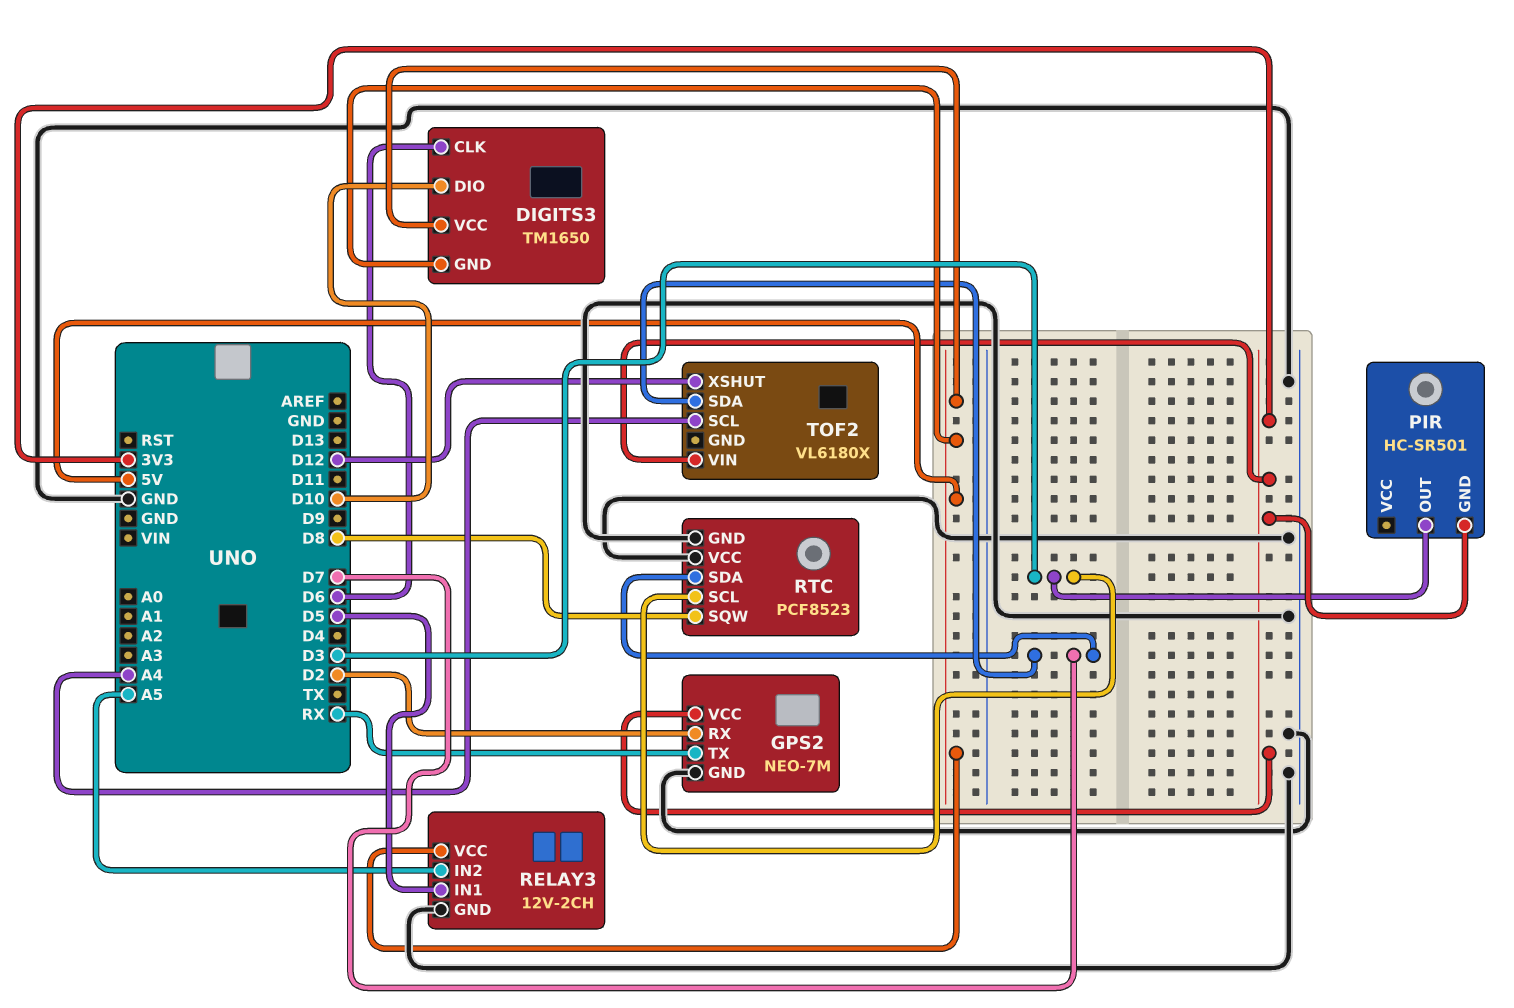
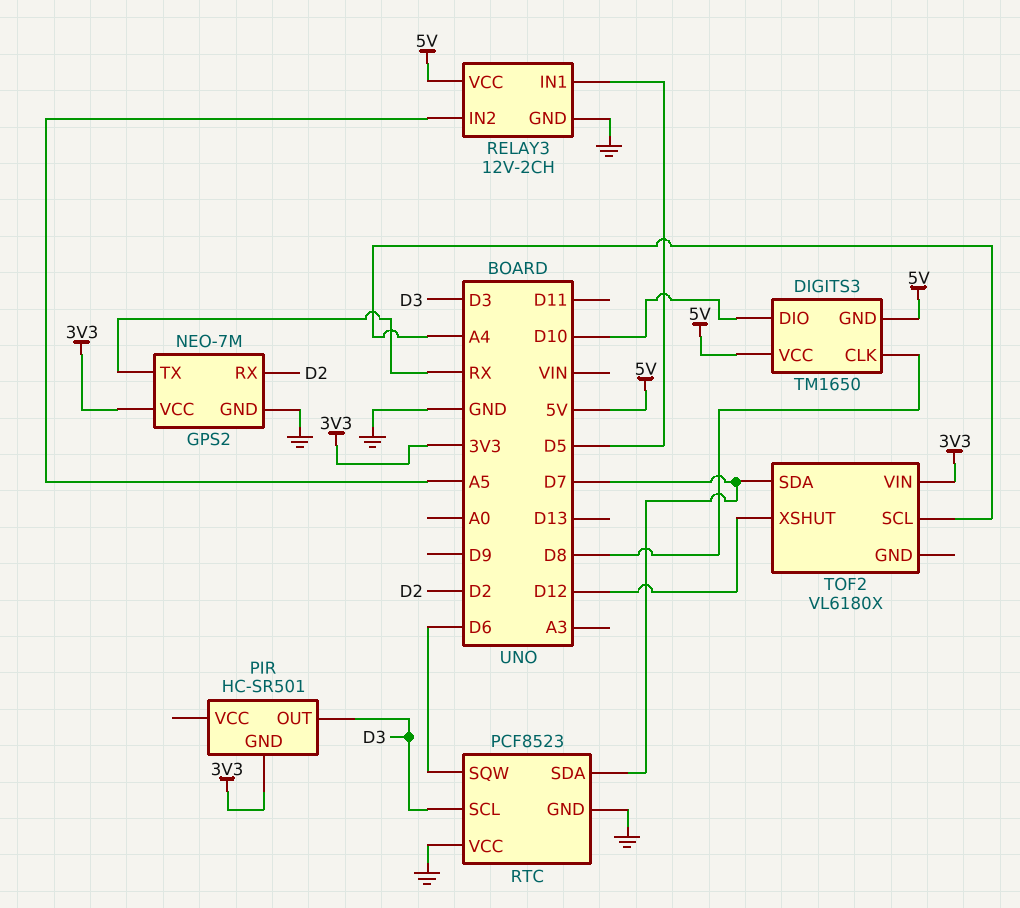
DIGITS3 pin CLK: D6 -> D8
RTC pin SQW: D8 -> D6

